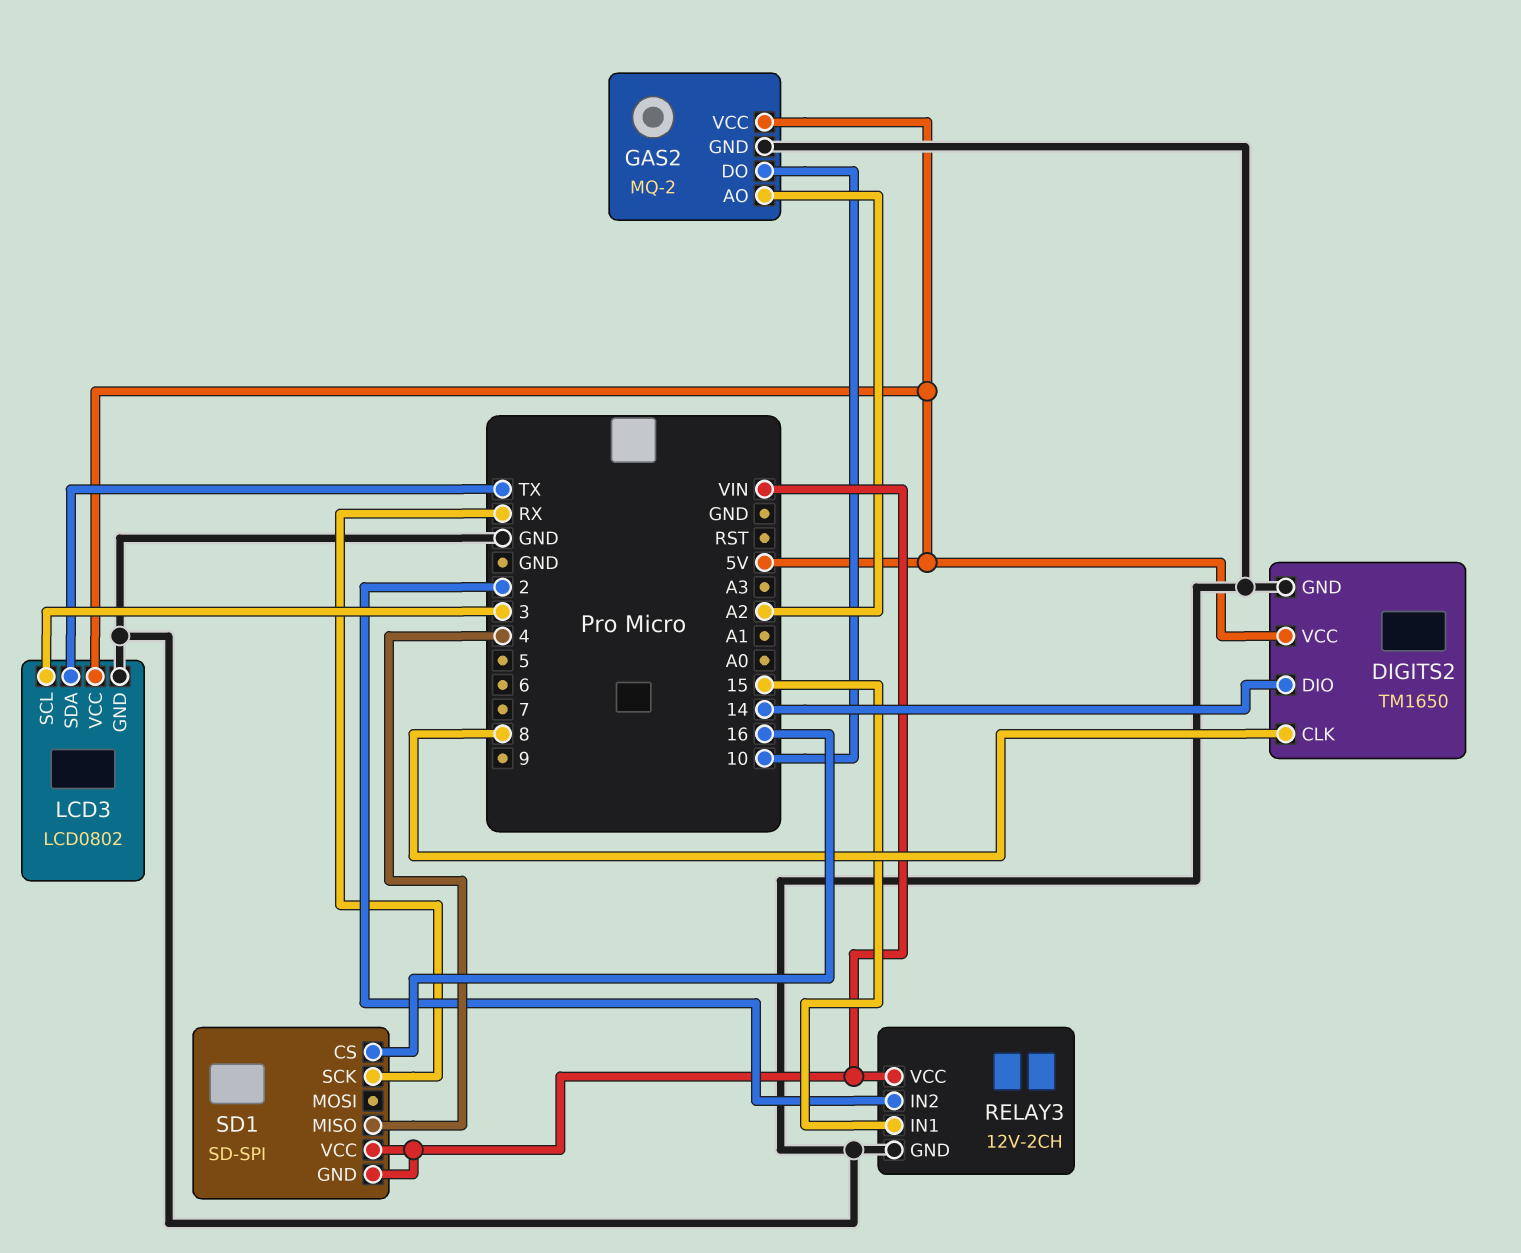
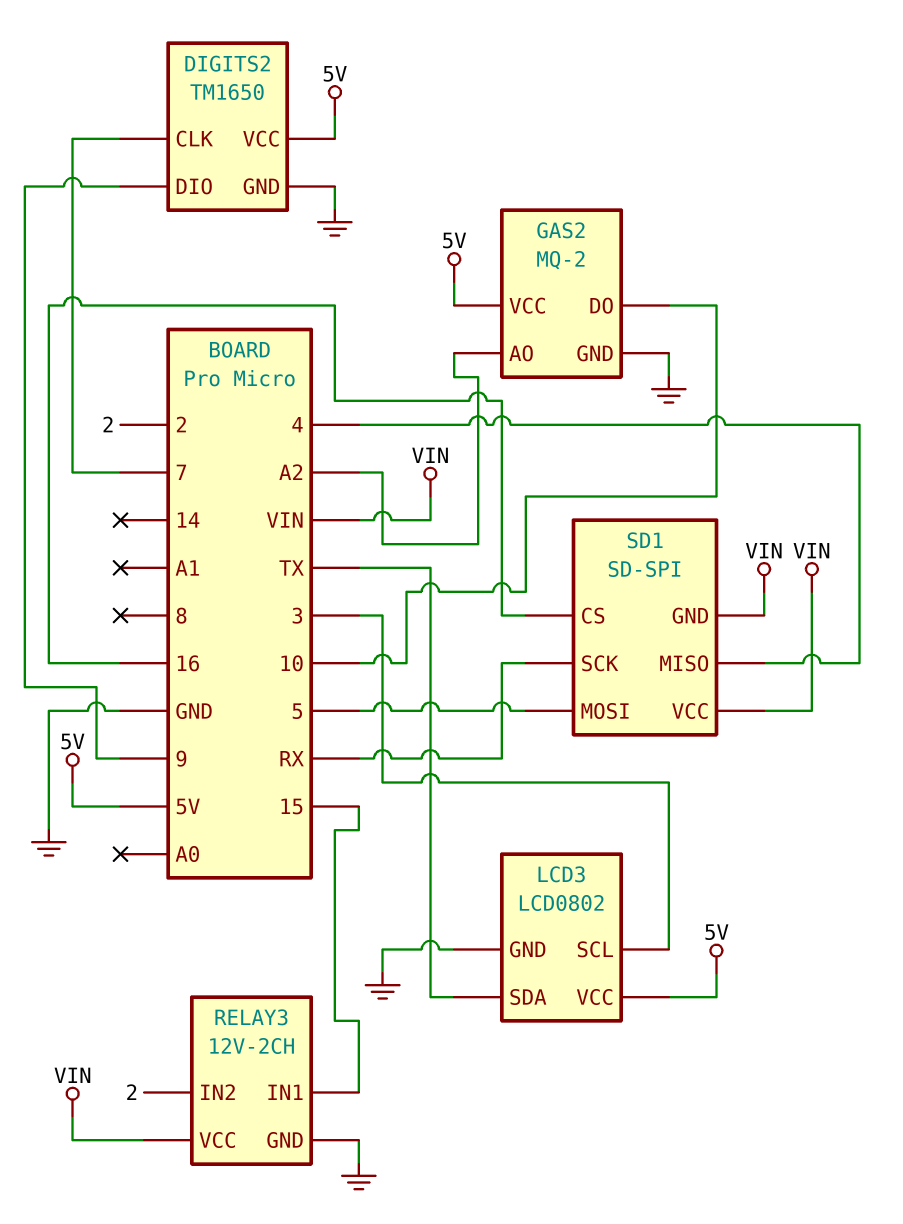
DIGITS2 pin CLK: 8 -> 7
DIGITS2 pin DIO: 14 -> 9
SD1 pin MOSI: none -> 5

